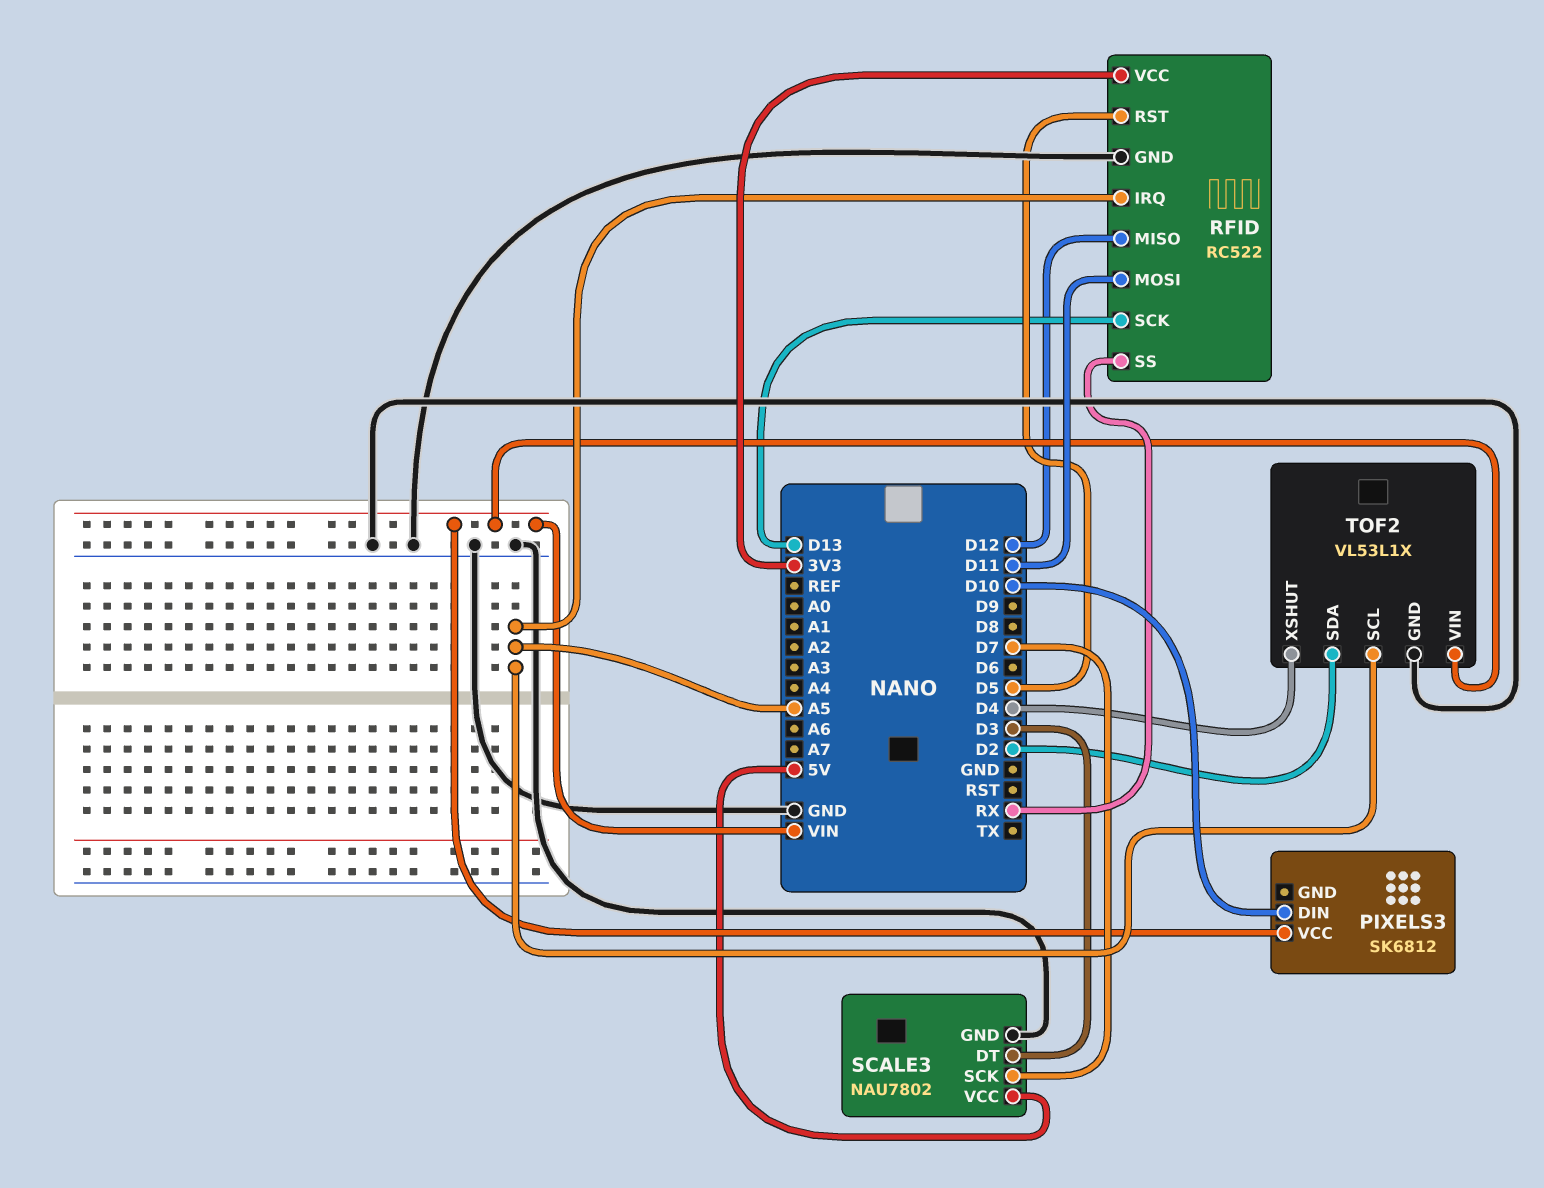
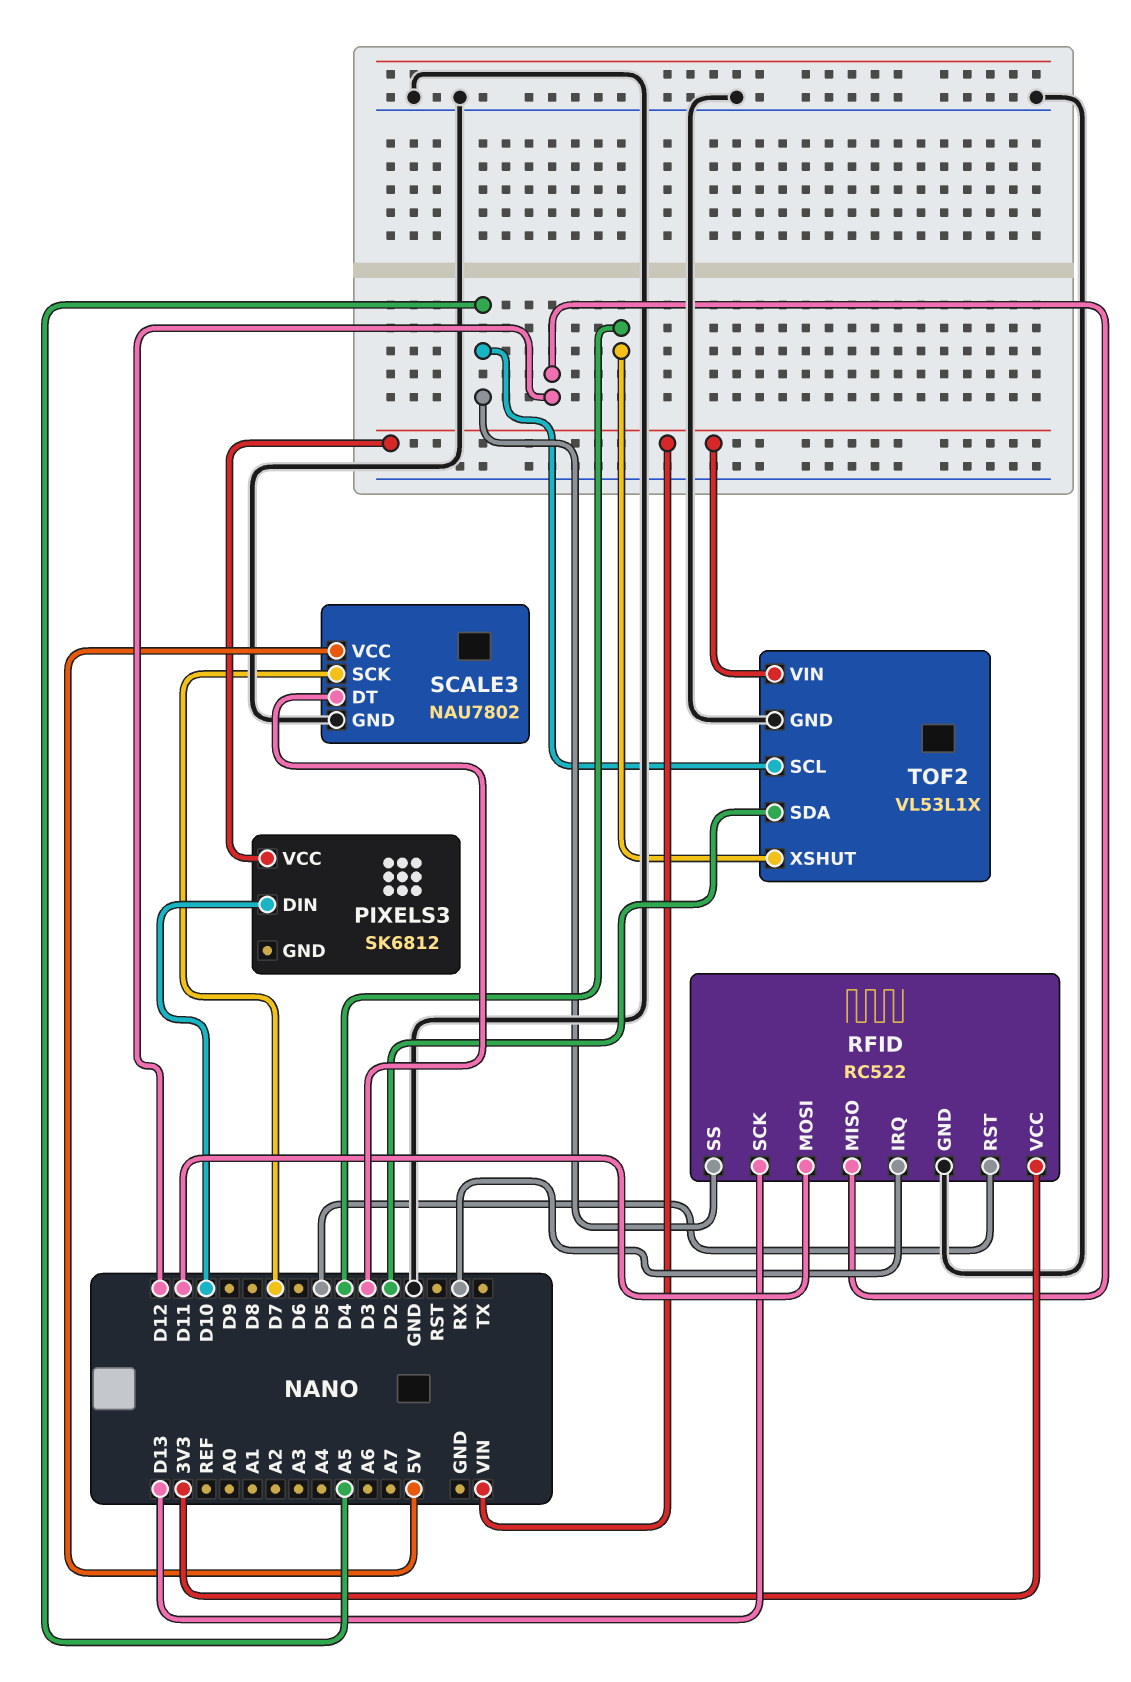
RFID pin IRQ: A5 -> RX
RFID pin SS: RX -> A5

